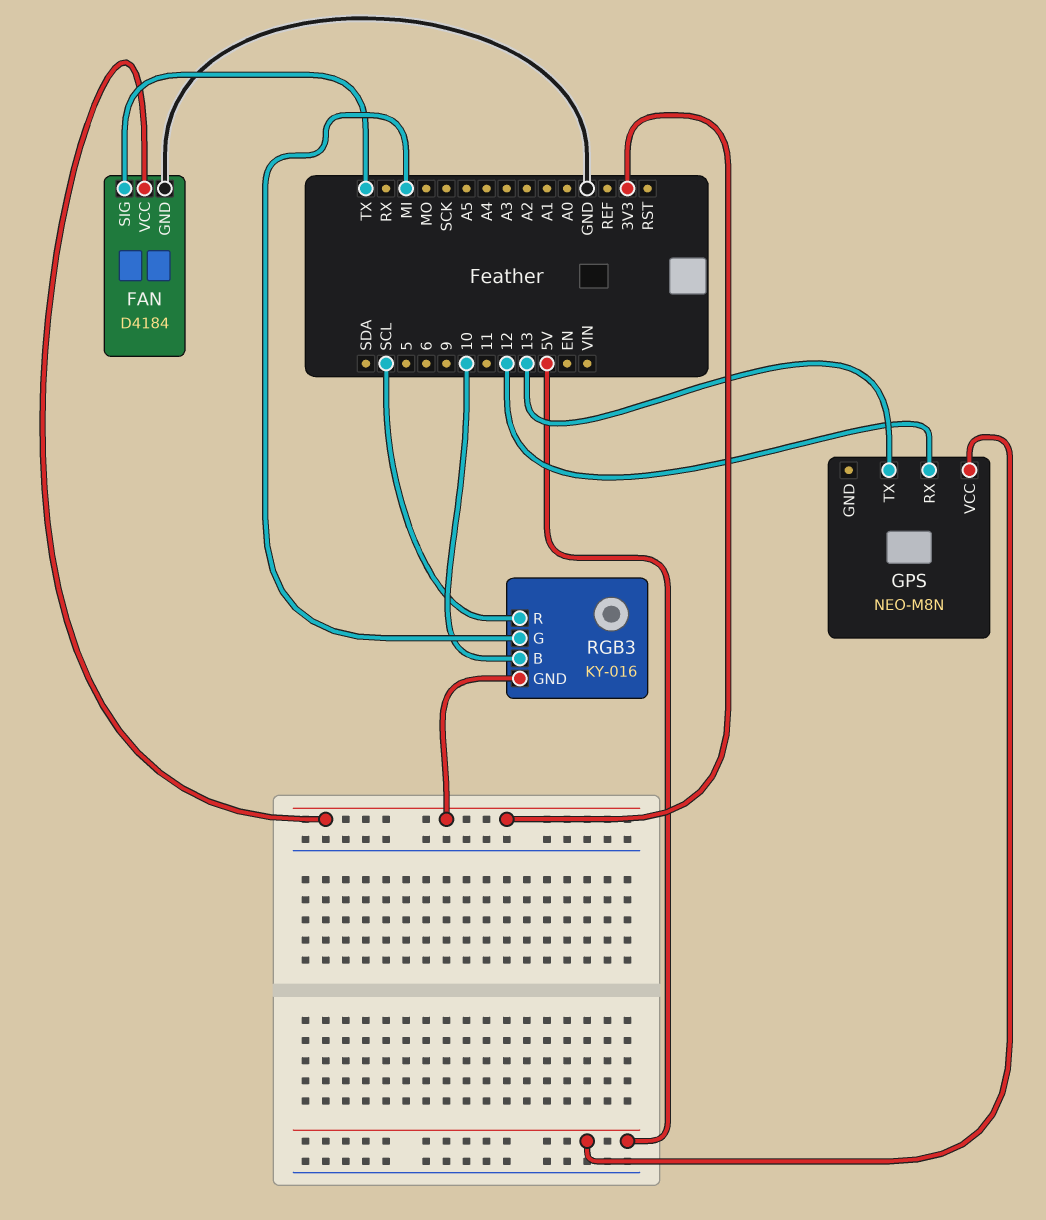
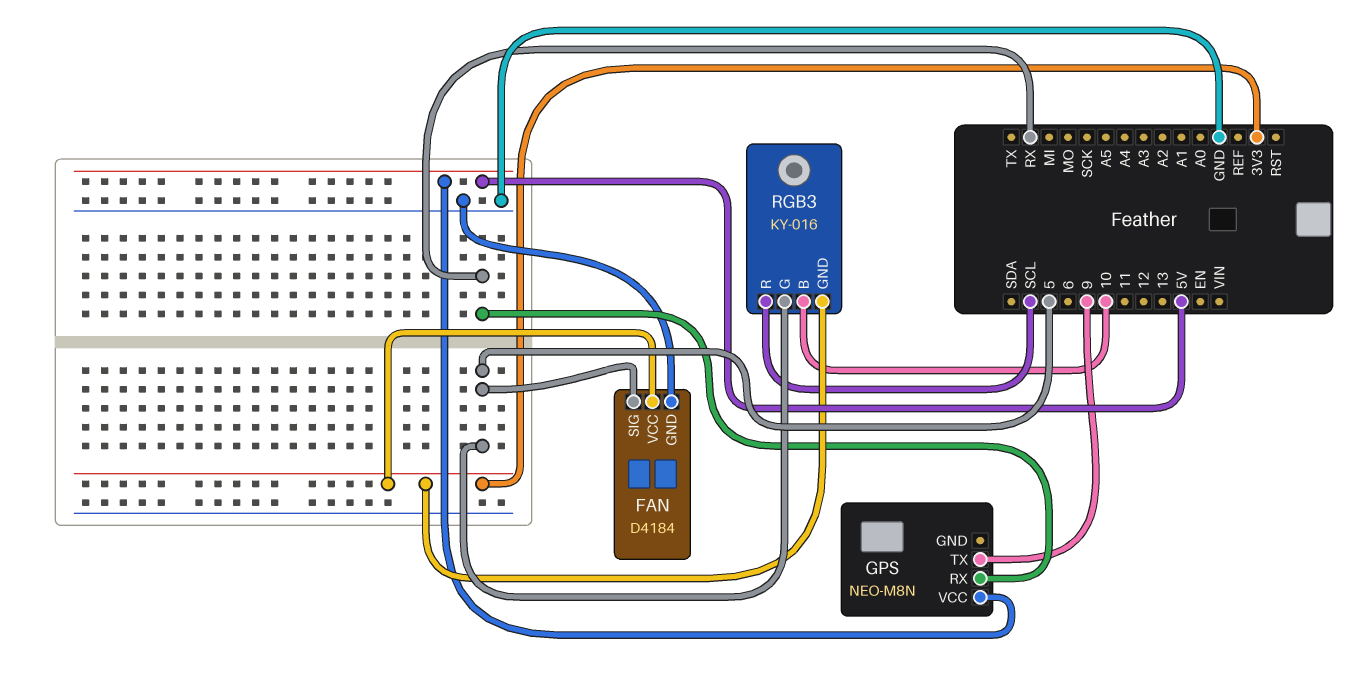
FAN pin SIG: TX -> 5
GPS pin RX: 12 -> RX
GPS pin TX: 13 -> 9
RGB3 pin G: MI -> 5

